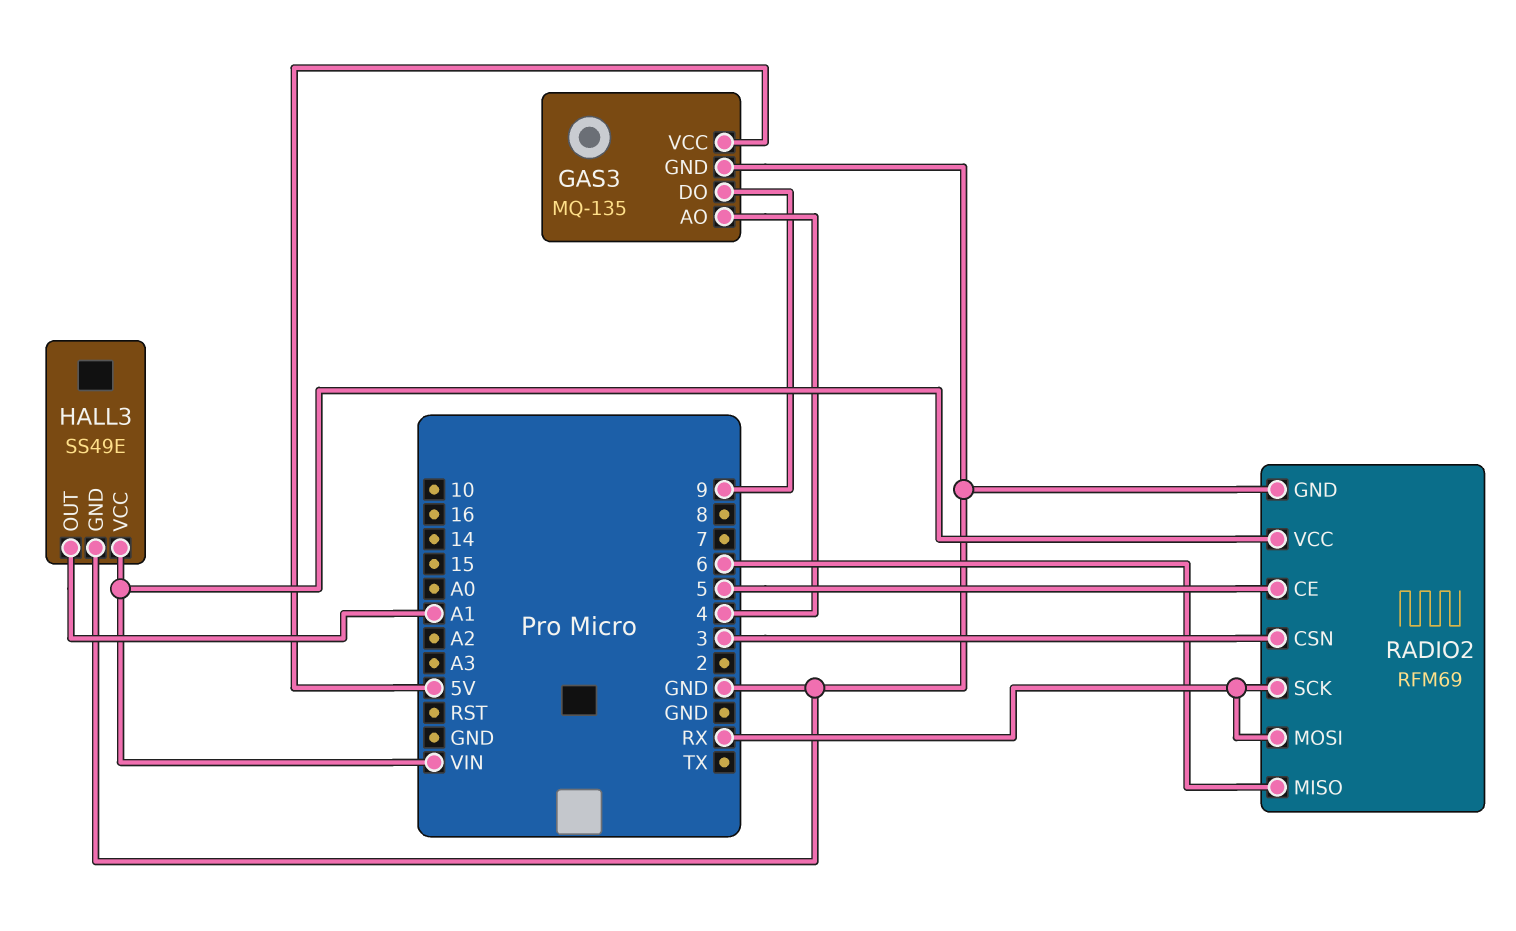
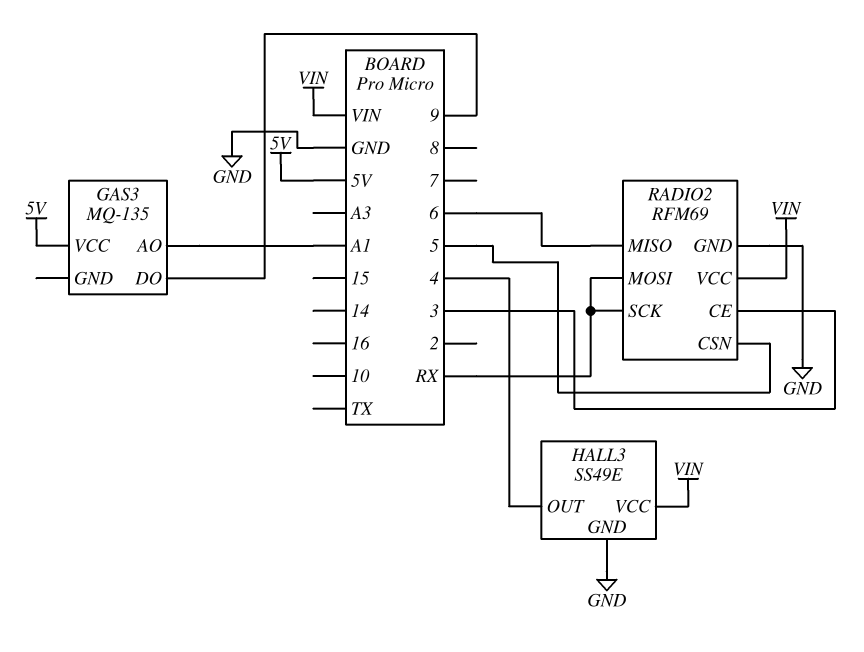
GAS3 pin AO: 4 -> A1
GAS3 pin GND: GND -> none
HALL3 pin OUT: A1 -> 4
RADIO2 pin CE: 5 -> 3
RADIO2 pin CSN: 3 -> 5

